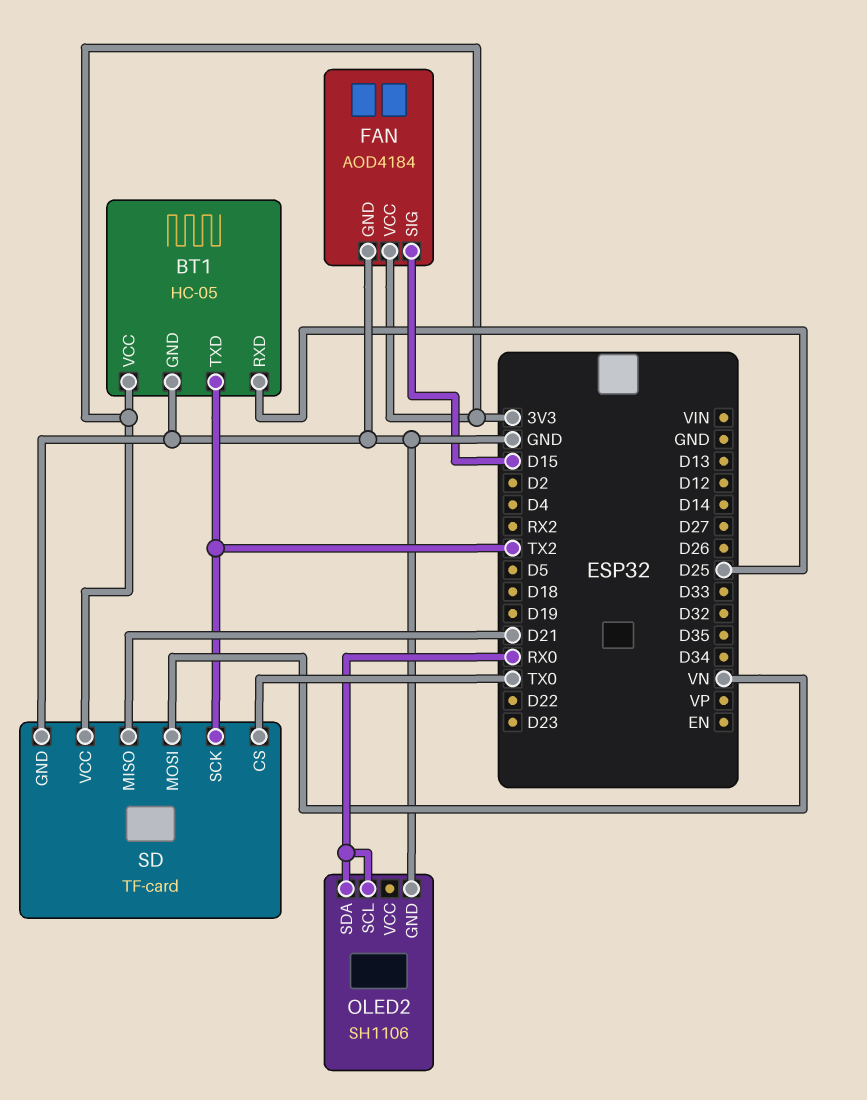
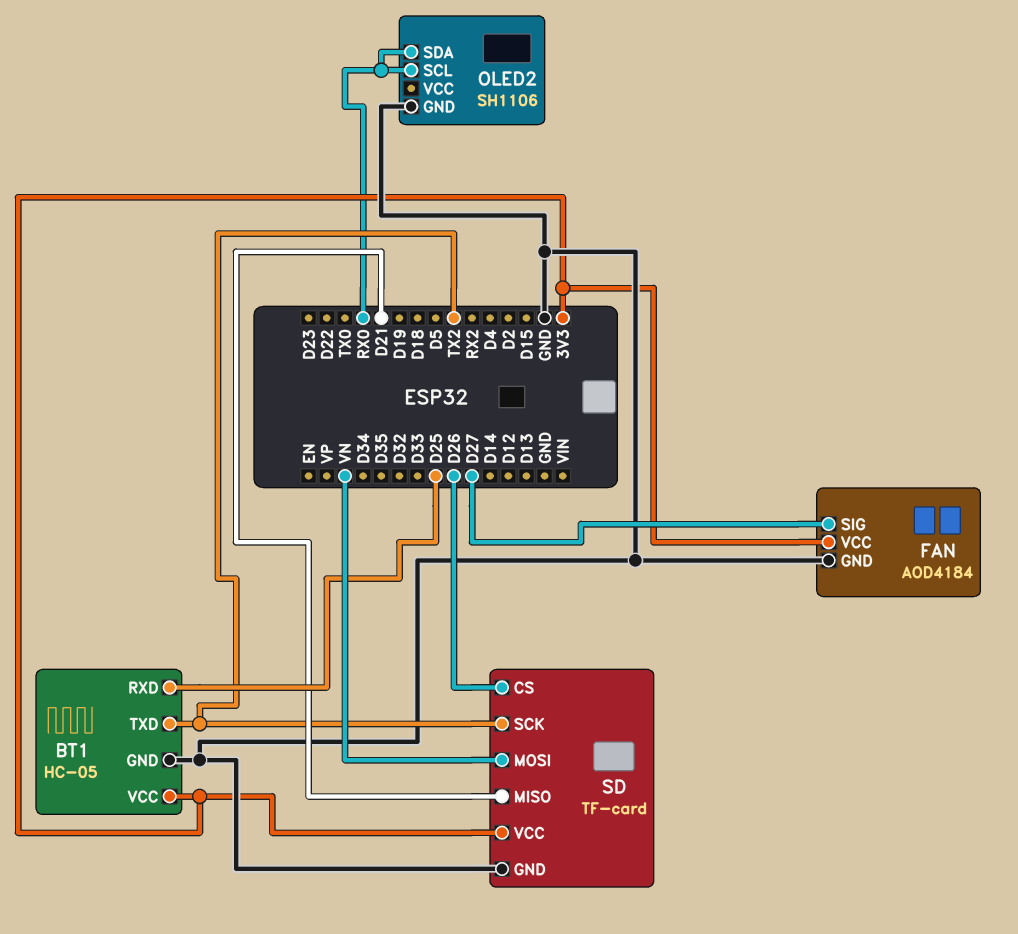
FAN pin SIG: D15 -> D27
SD pin CS: TX0 -> D26

